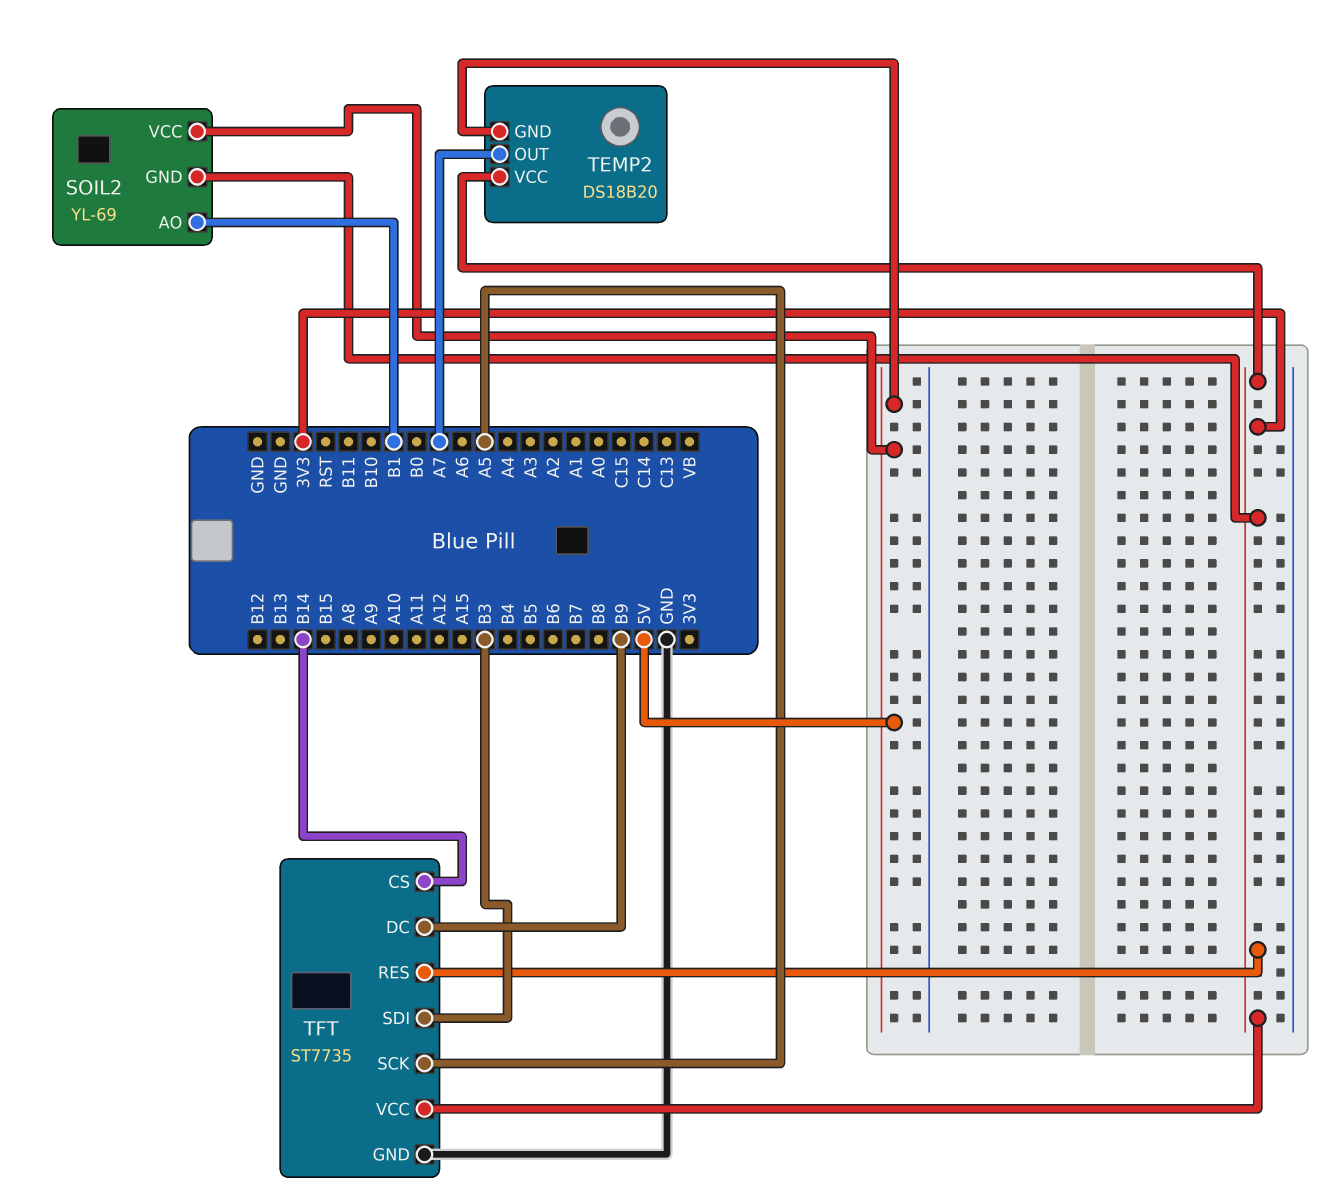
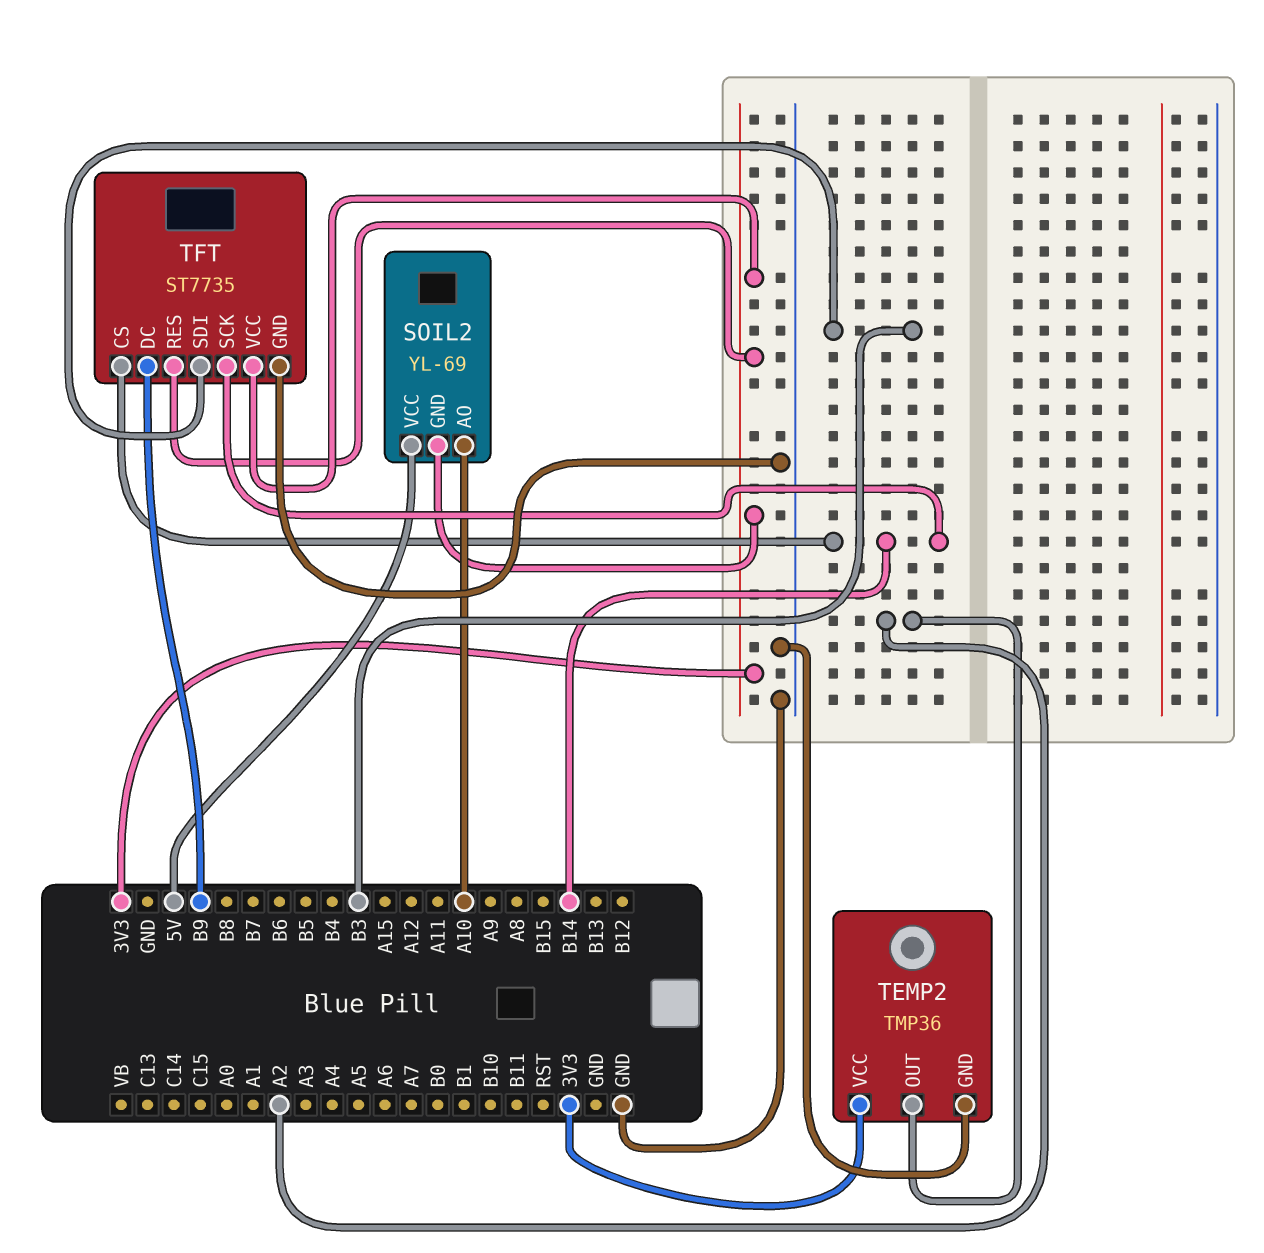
SOIL2 pin AO: B1 -> A10
TEMP2: DS18B20 -> TMP36
TEMP2 pin GND: 5V -> GND
TEMP2 pin OUT: A7 -> A2
TFT pin SCK: A5 -> B14

